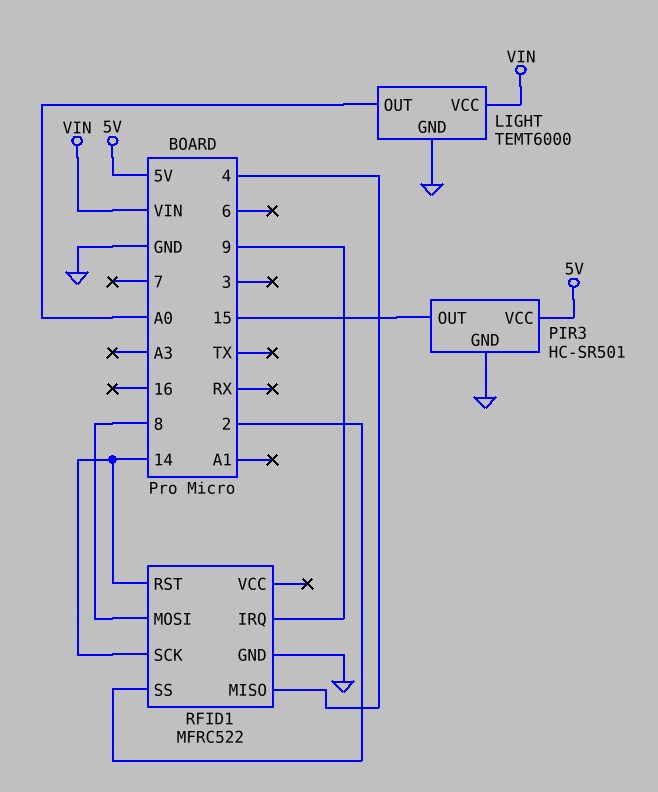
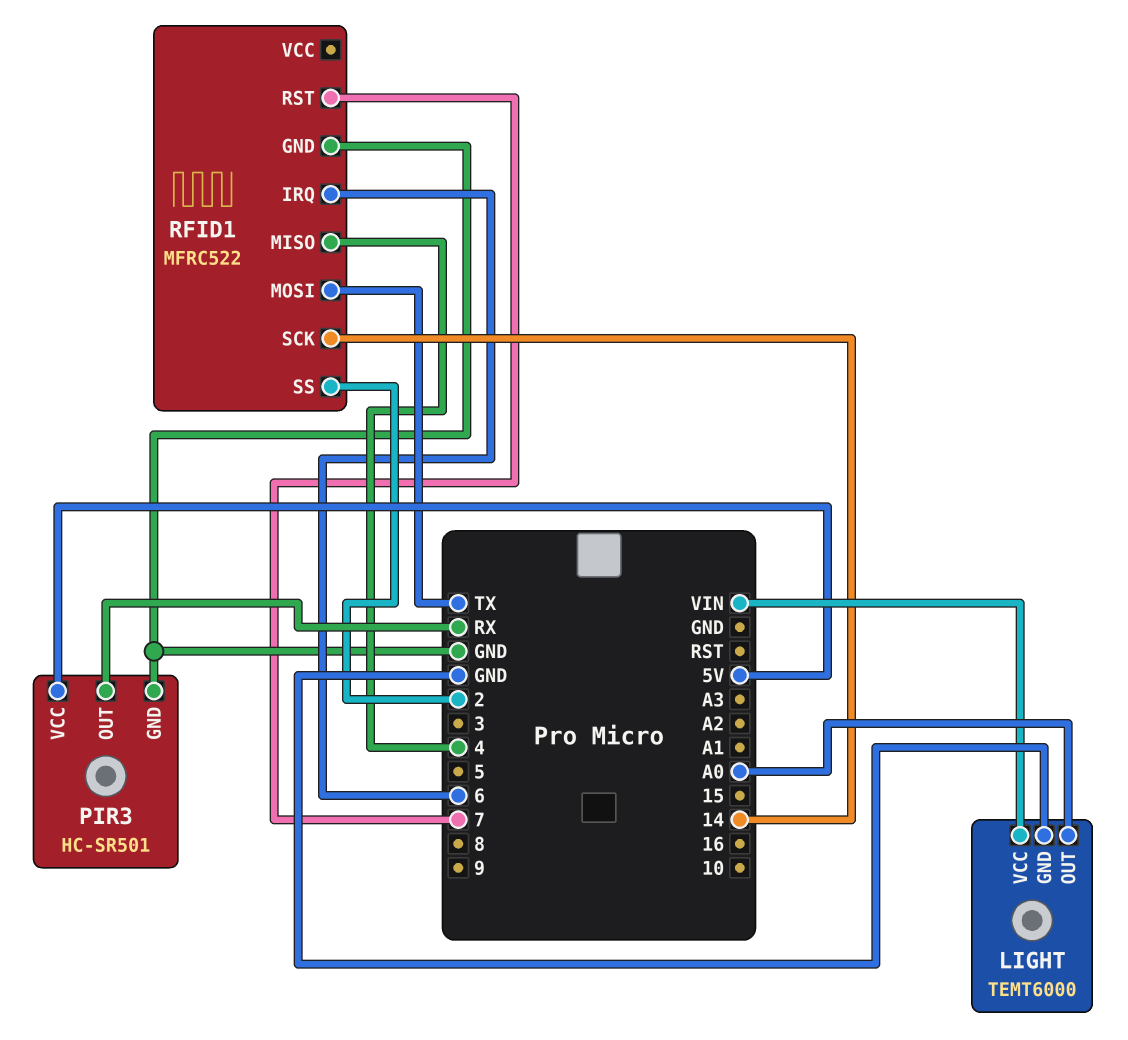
PIR3 pin OUT: 15 -> RX
RFID1 pin IRQ: 9 -> 6
RFID1 pin MOSI: 8 -> TX
RFID1 pin RST: 14 -> 7

